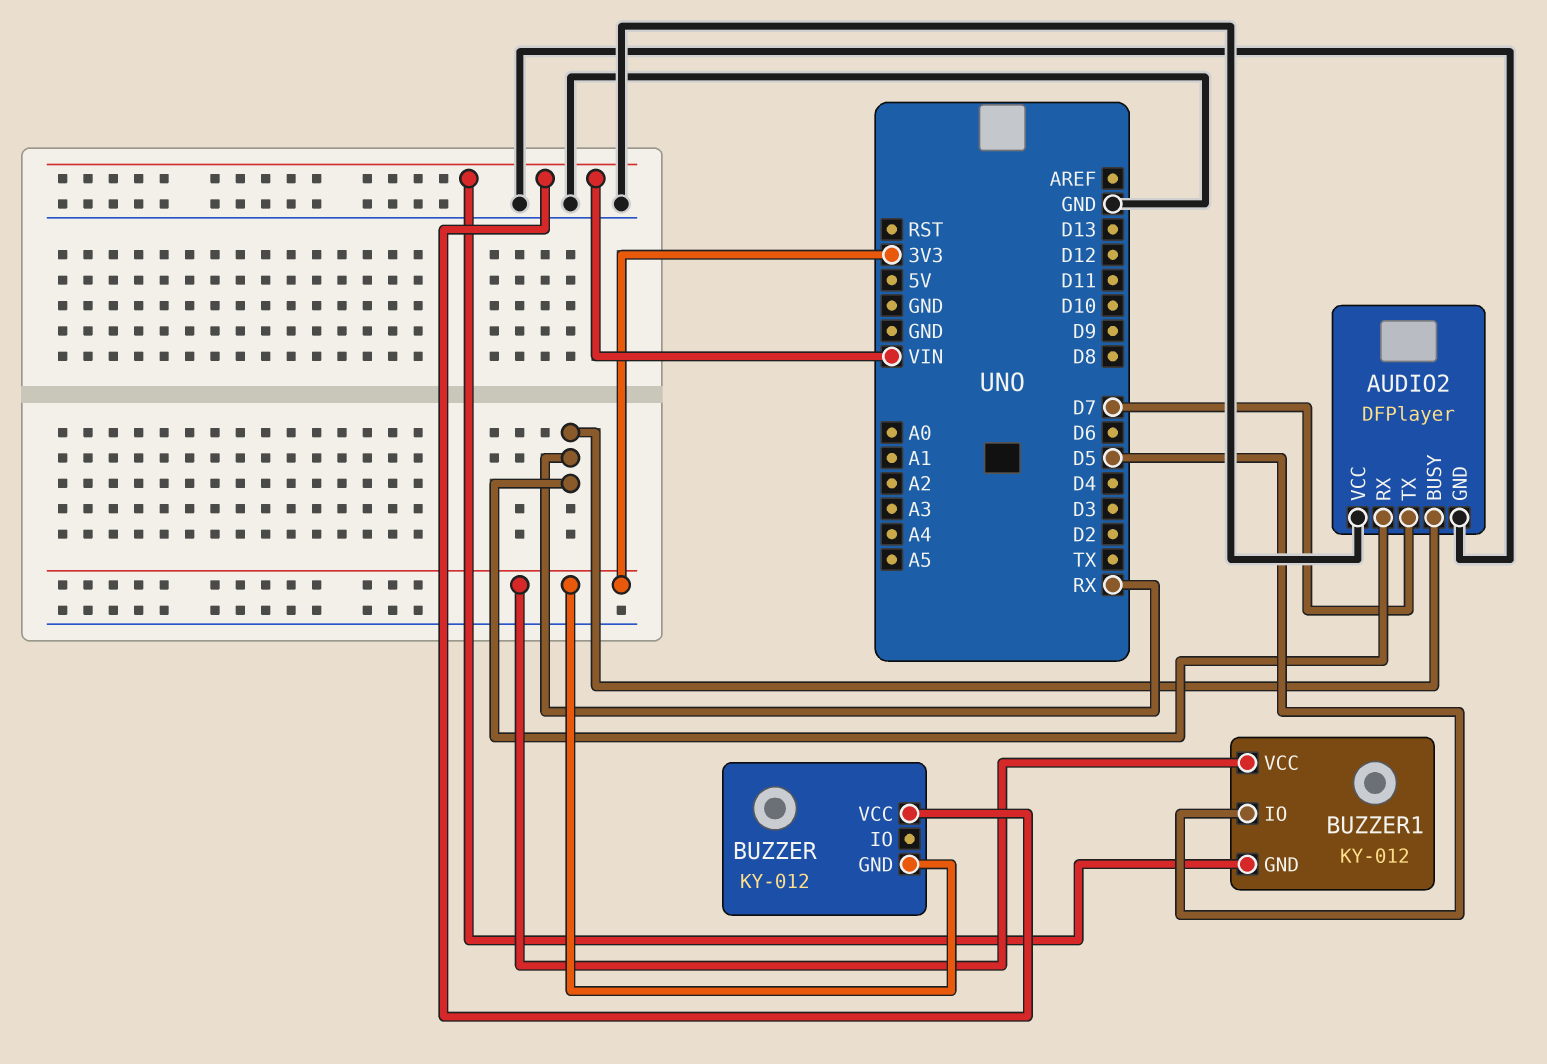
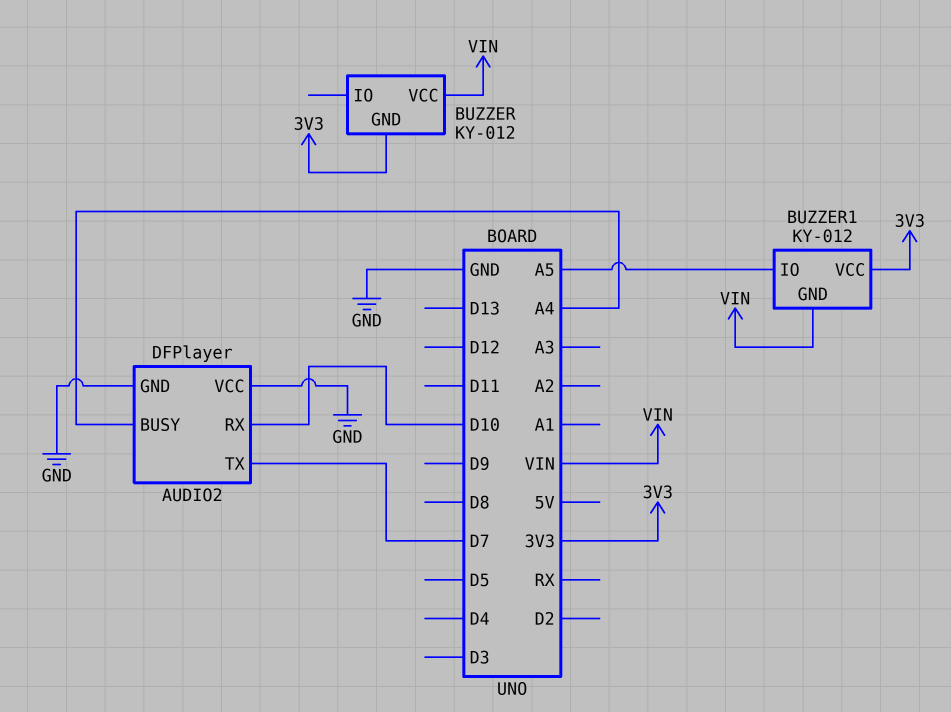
AUDIO2 pin BUSY: RX -> A4
AUDIO2 pin RX: RX -> D10
BUZZER1 pin IO: D5 -> A5

